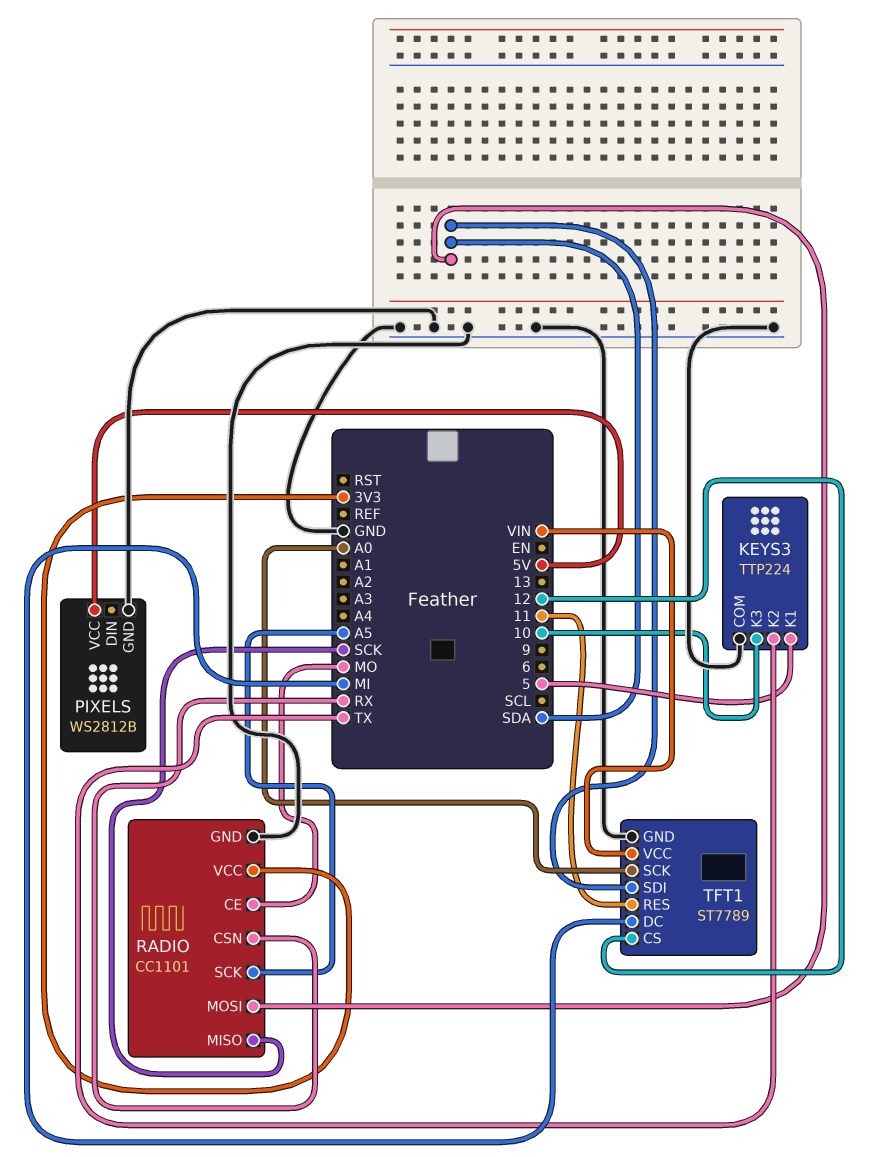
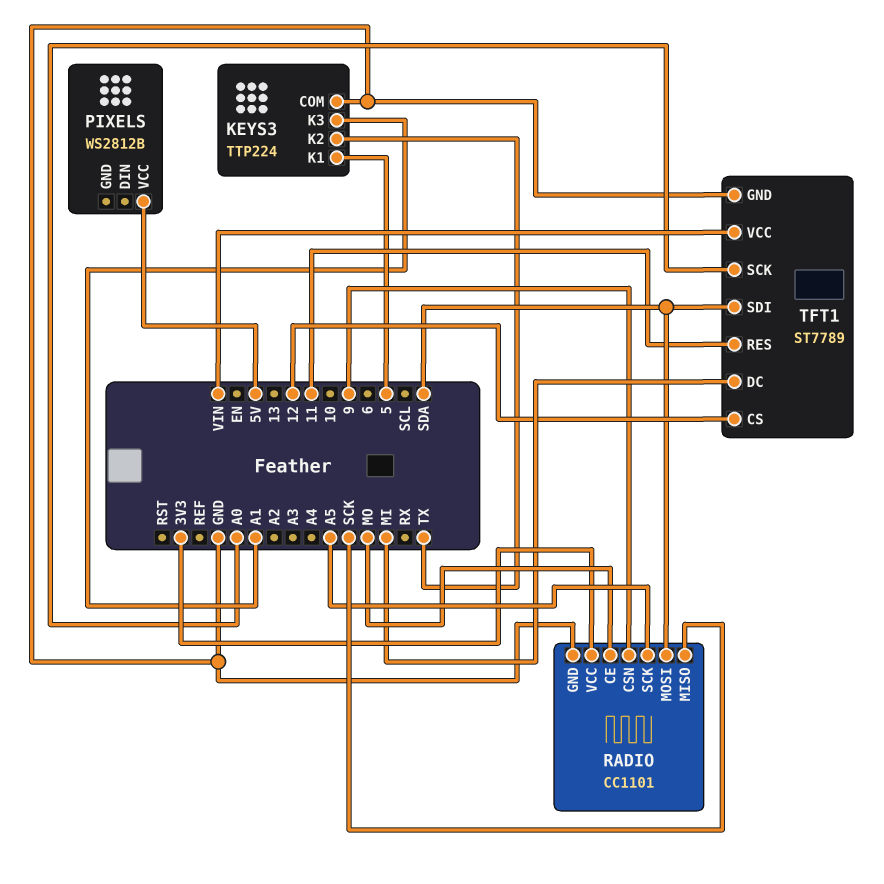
KEYS3 pin K3: 10 -> A1
PIXELS pin GND: GND -> none
RADIO pin CSN: RX -> 9

